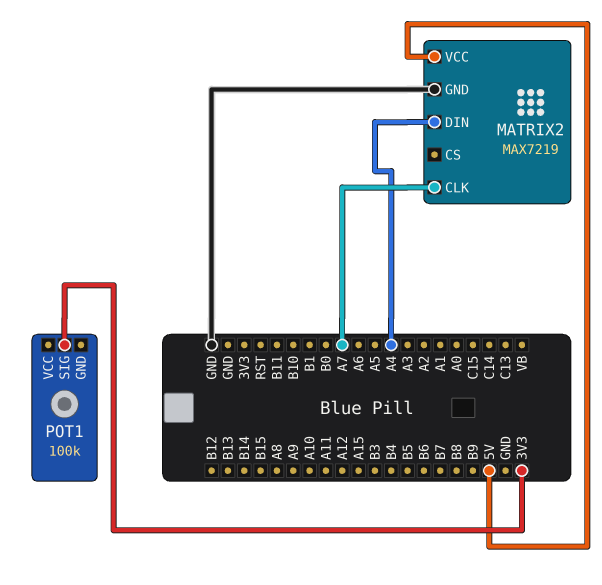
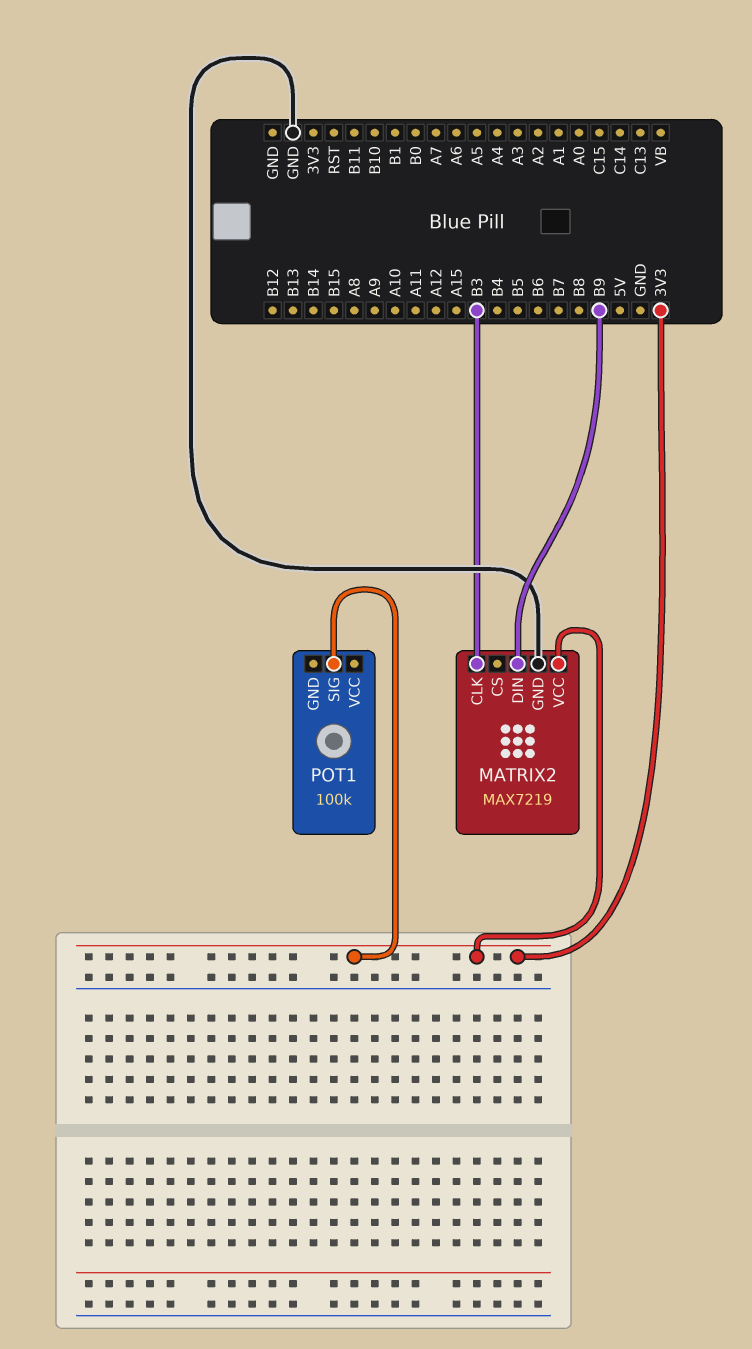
MATRIX2 pin CLK: A7 -> B3
MATRIX2 pin DIN: A4 -> B9
MATRIX2 pin VCC: 5V -> 3V3

